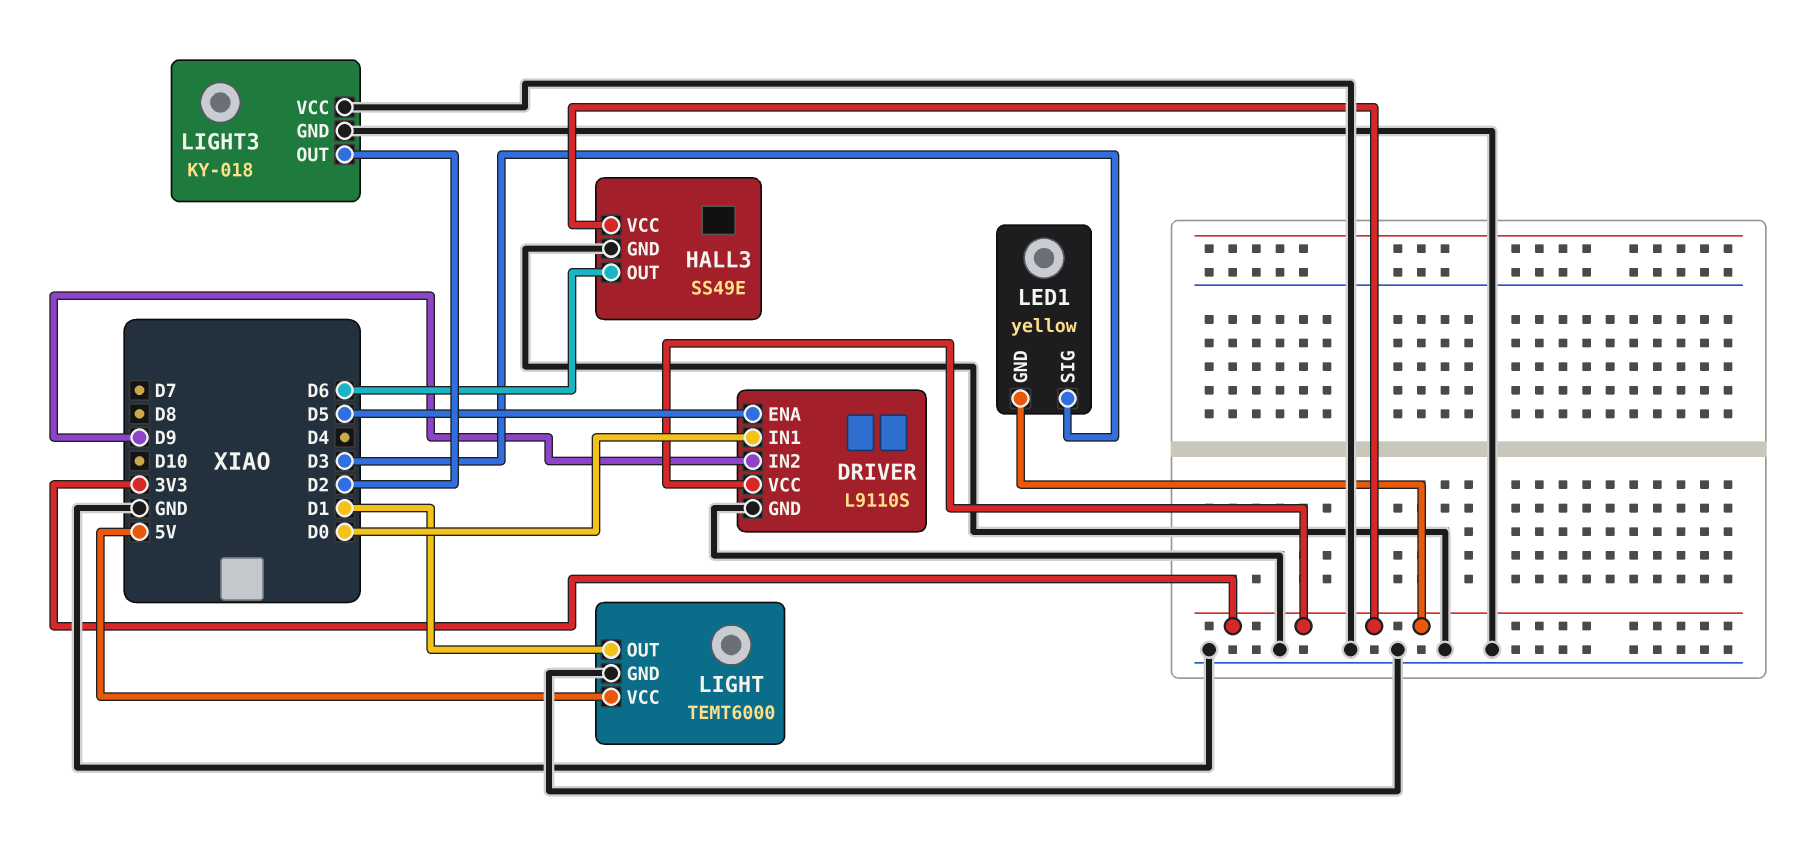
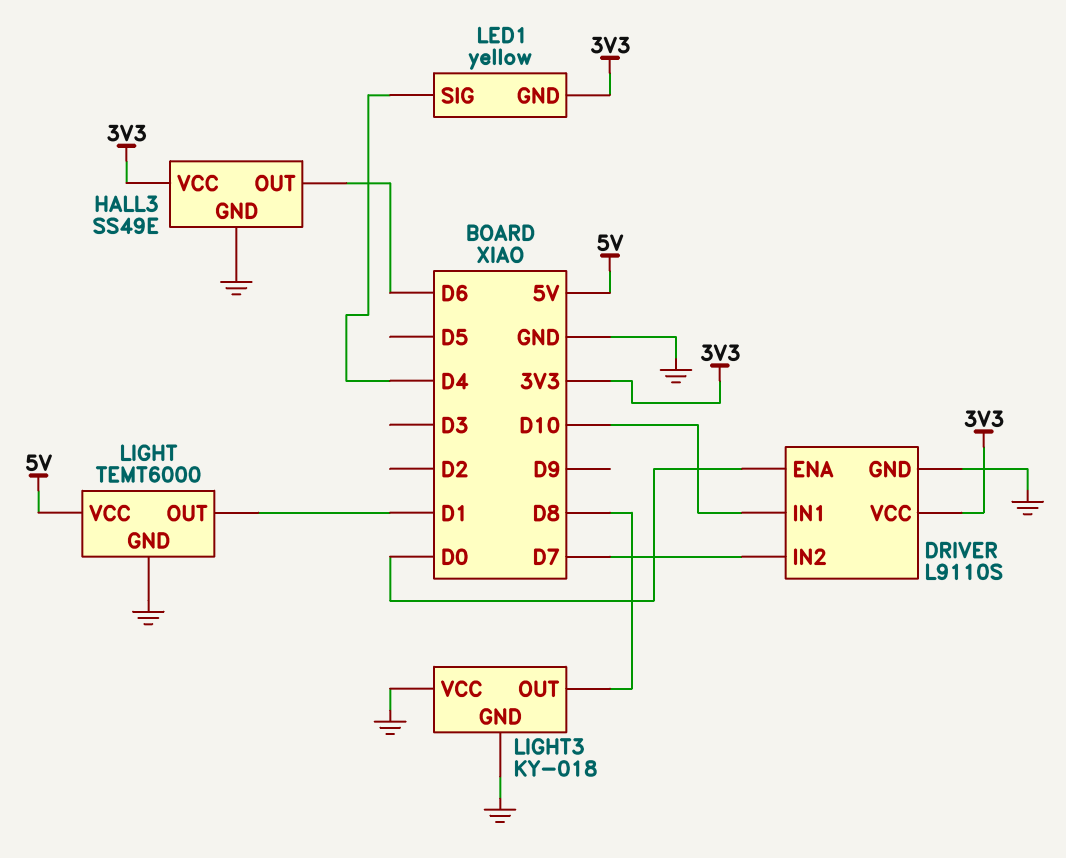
DRIVER pin ENA: D5 -> D0
DRIVER pin IN1: D0 -> D10
DRIVER pin IN2: D9 -> D7
LED1 pin SIG: D3 -> D4
LIGHT3 pin OUT: D2 -> D8

